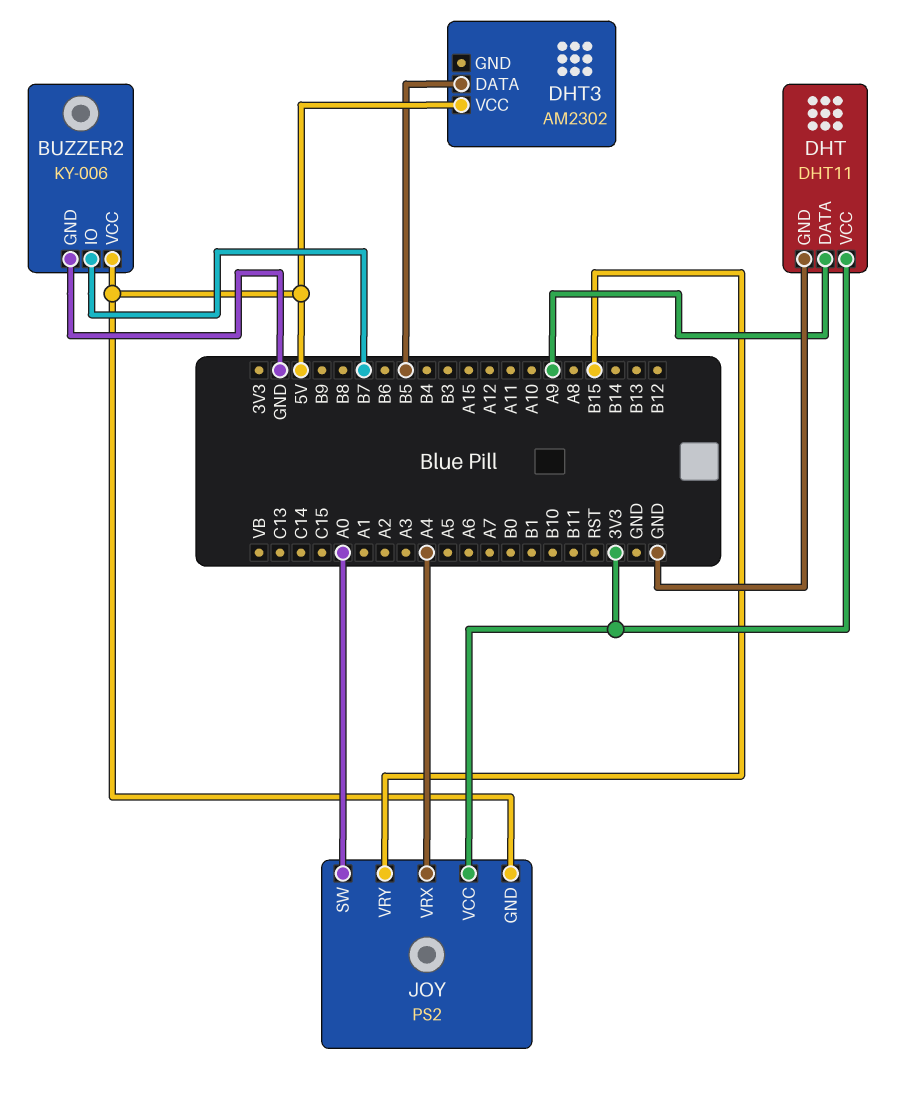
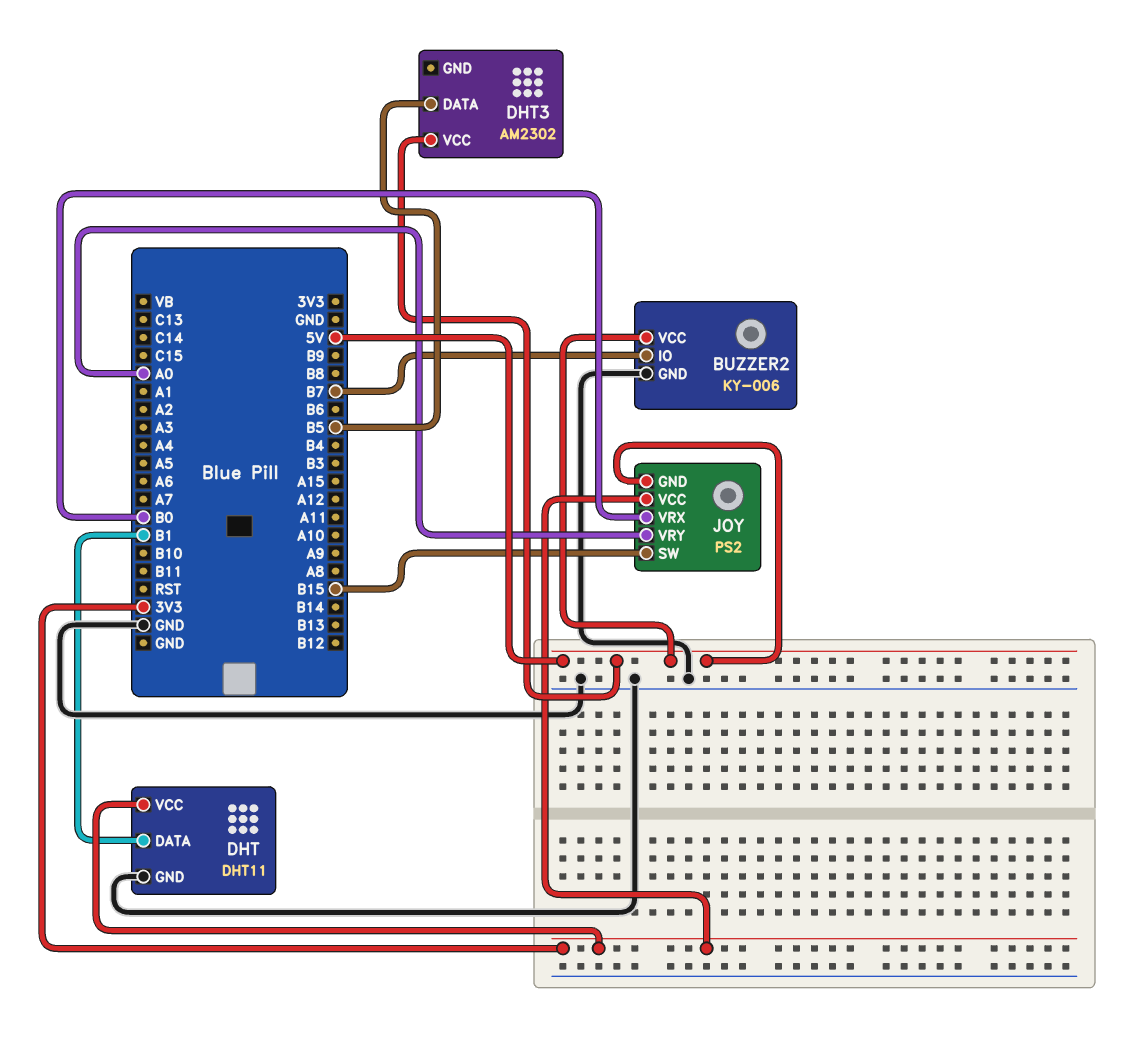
DHT pin DATA: A9 -> B1
JOY pin SW: A0 -> B15
JOY pin VRX: A4 -> B0
JOY pin VRY: B15 -> A0

